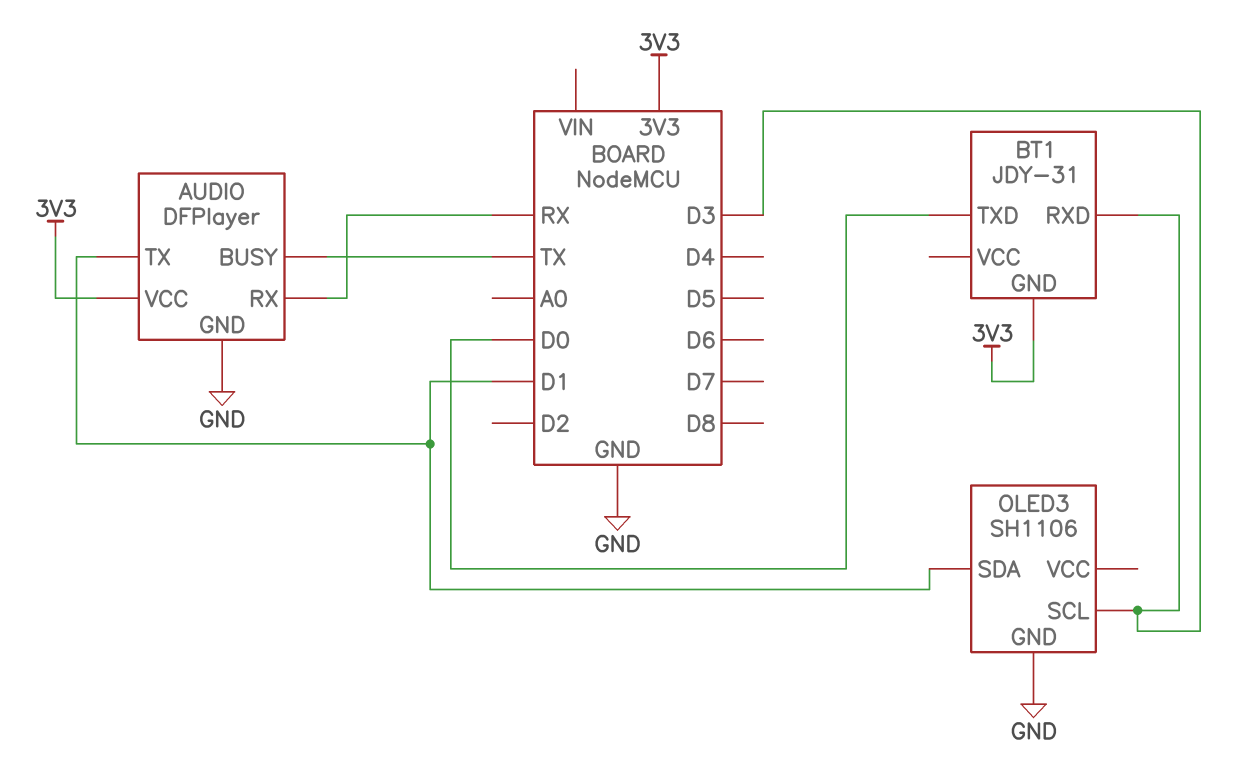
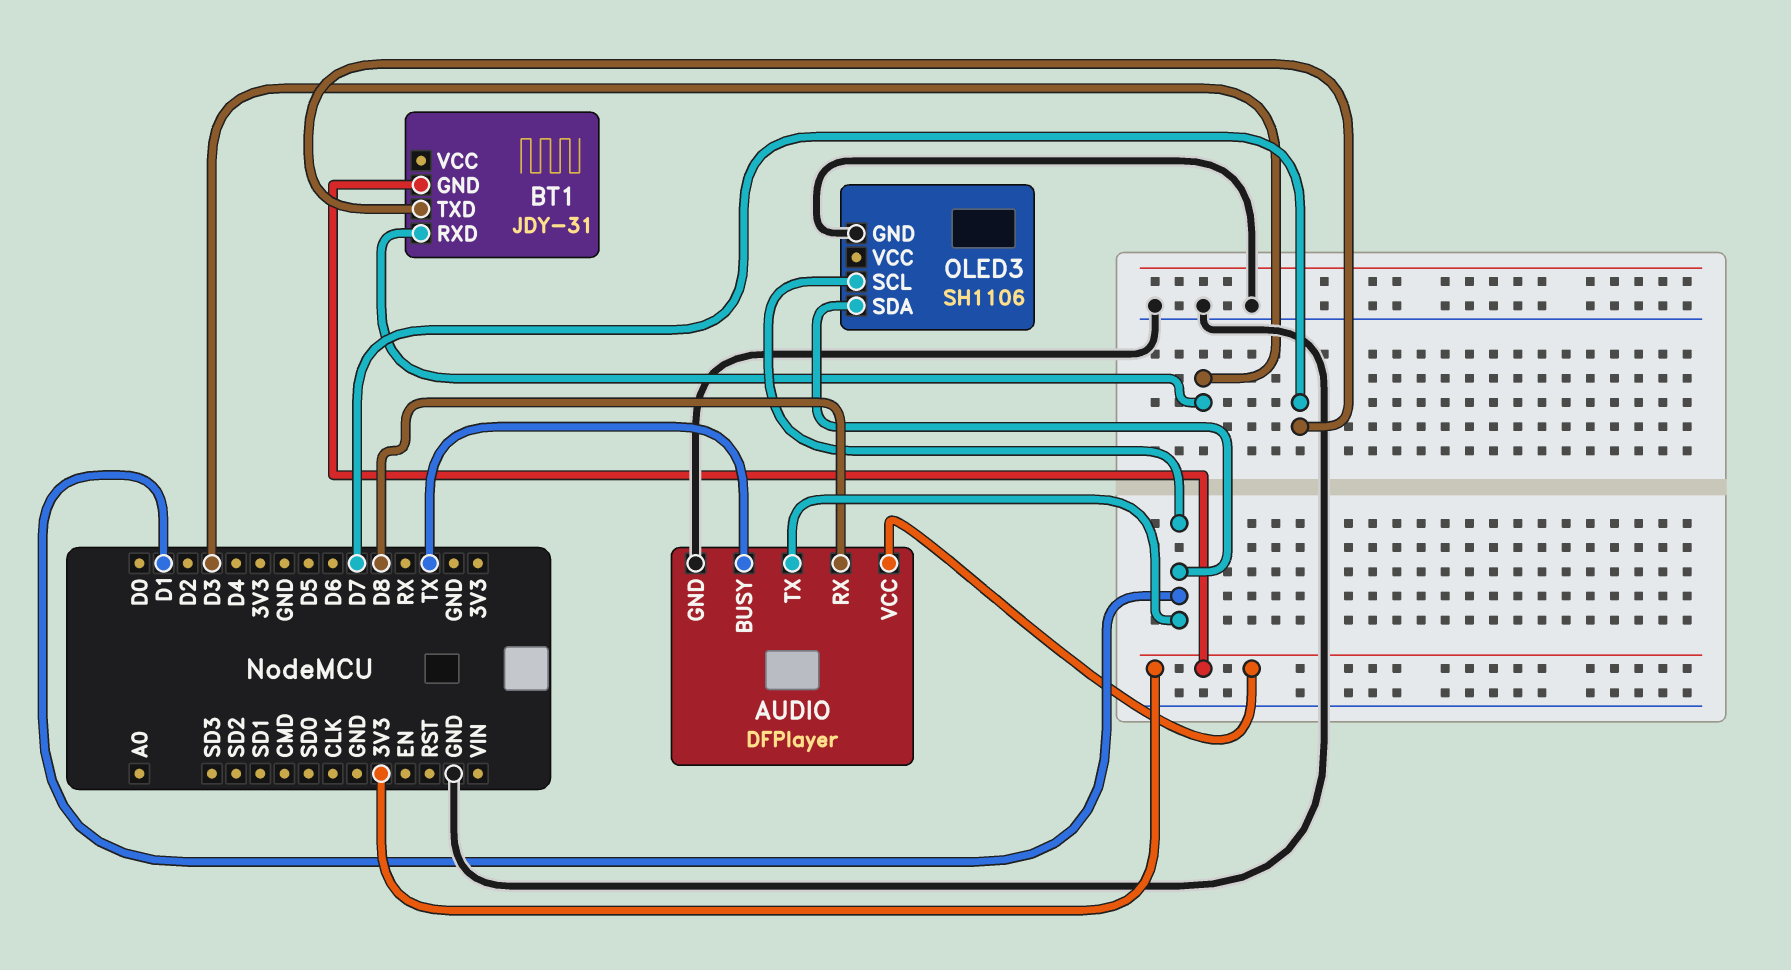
AUDIO pin RX: RX -> D8
BT1 pin TXD: D0 -> D7
OLED3 pin SCL: D3 -> D1

